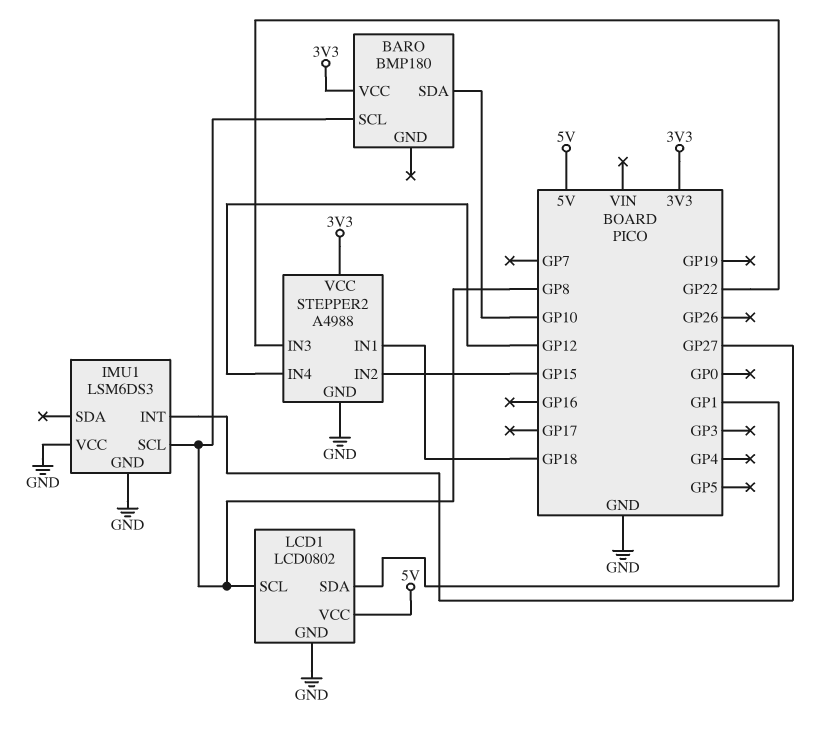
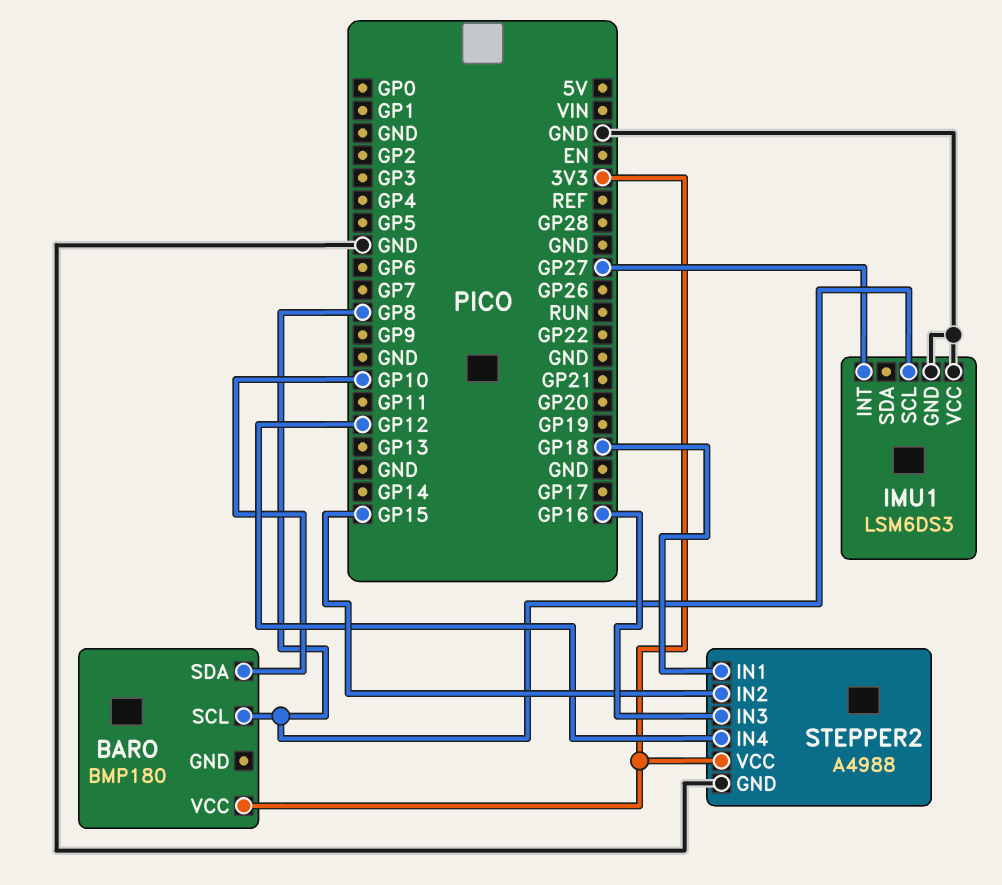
LCD1: LCD0802 -> none
LCD1 pin GND: GND -> none
LCD1 pin SCL: GP8 -> none
LCD1 pin SDA: GP1 -> none
LCD1 pin VCC: 5V -> none
STEPPER2 pin IN3: GP22 -> GP16

